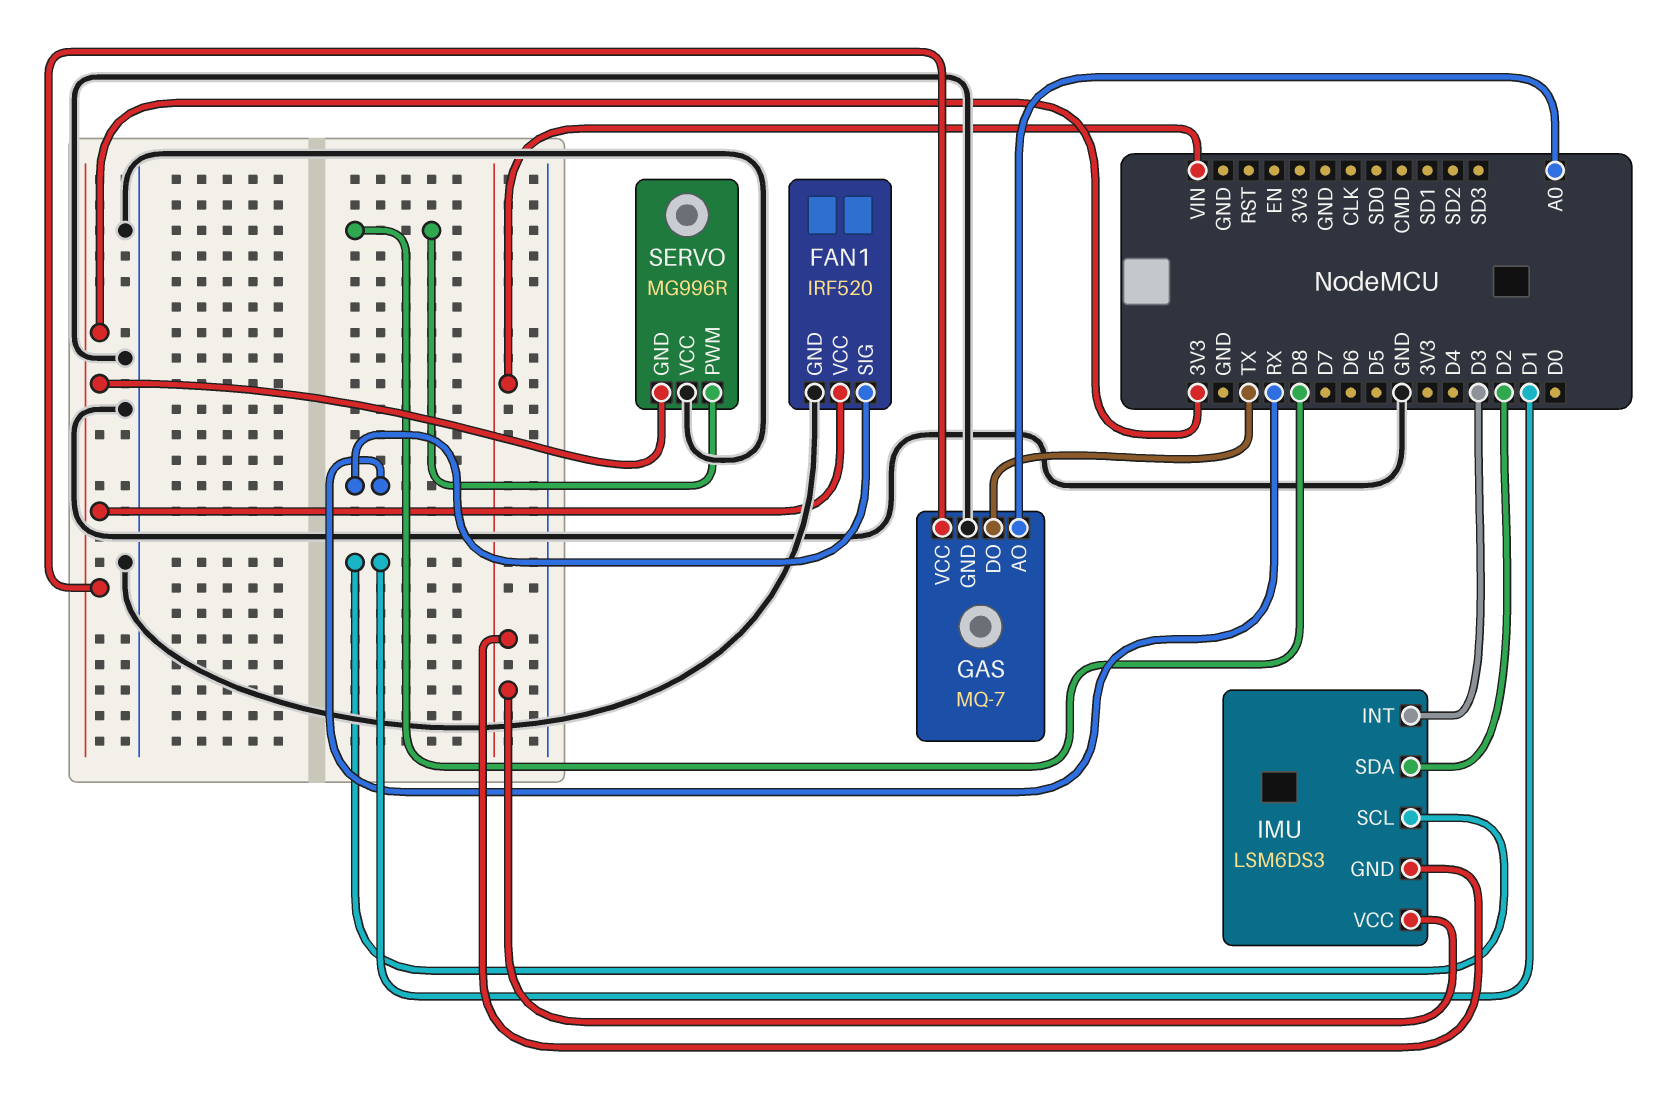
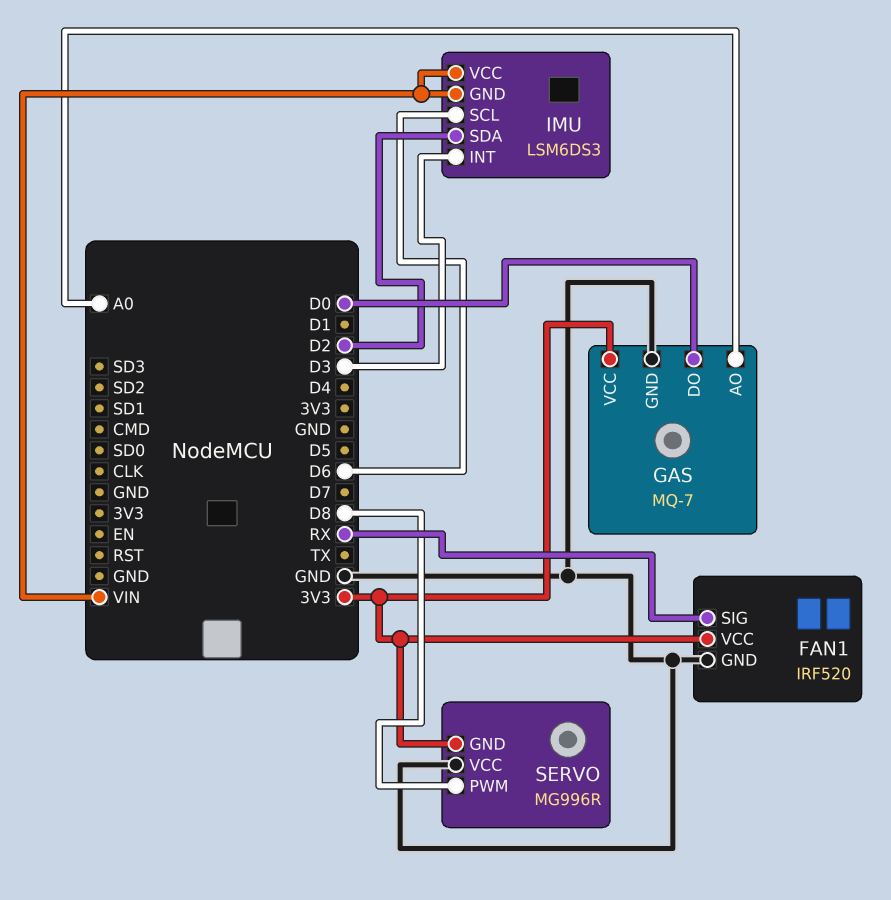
GAS pin DO: TX -> D0
IMU pin SCL: D1 -> D6

